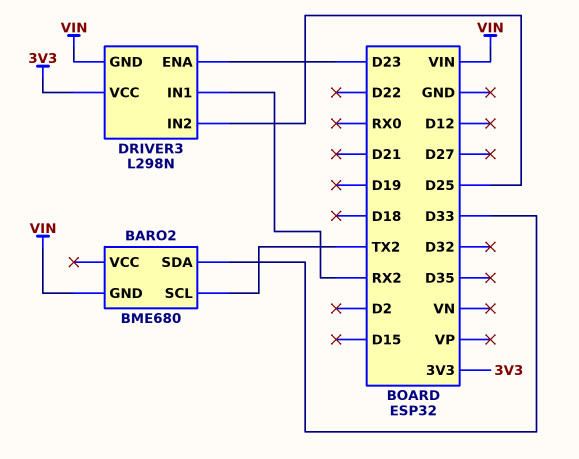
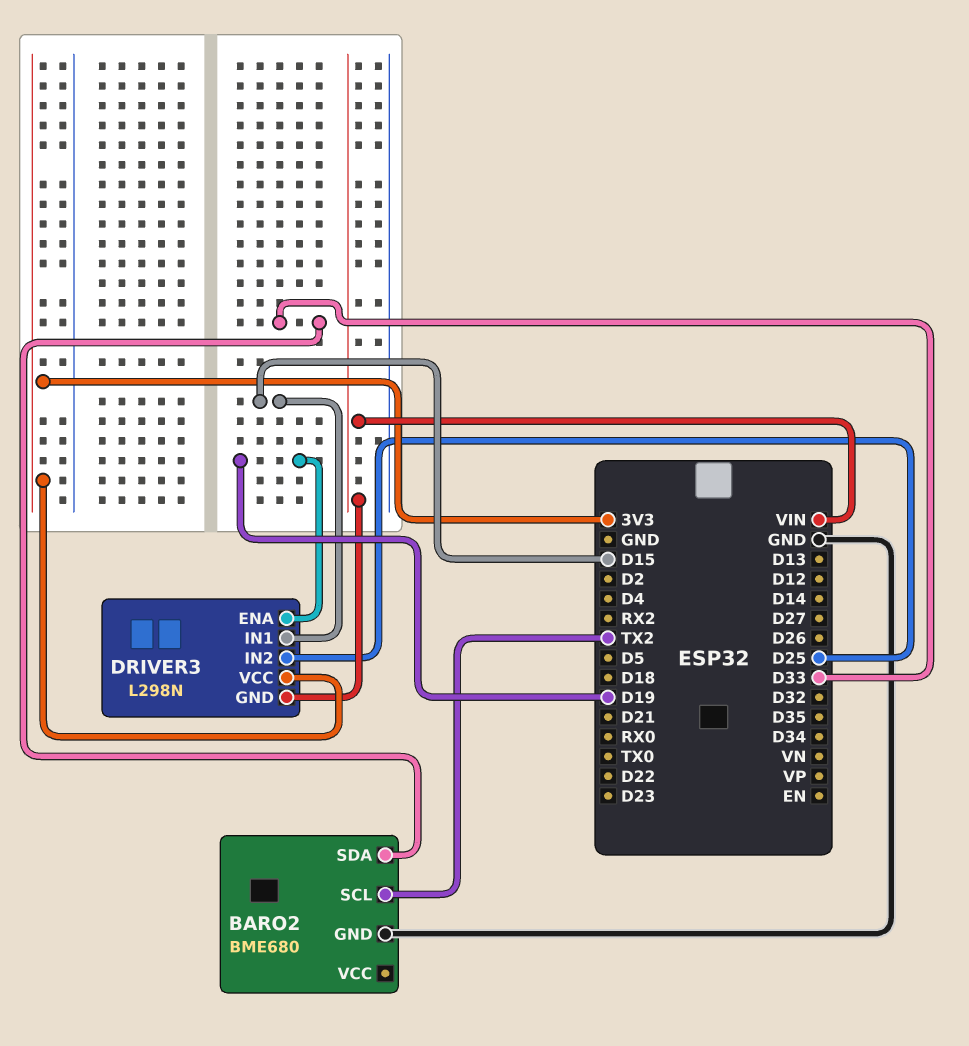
BARO2 pin GND: VIN -> GND
DRIVER3 pin ENA: D23 -> D19
DRIVER3 pin IN1: RX2 -> D15

